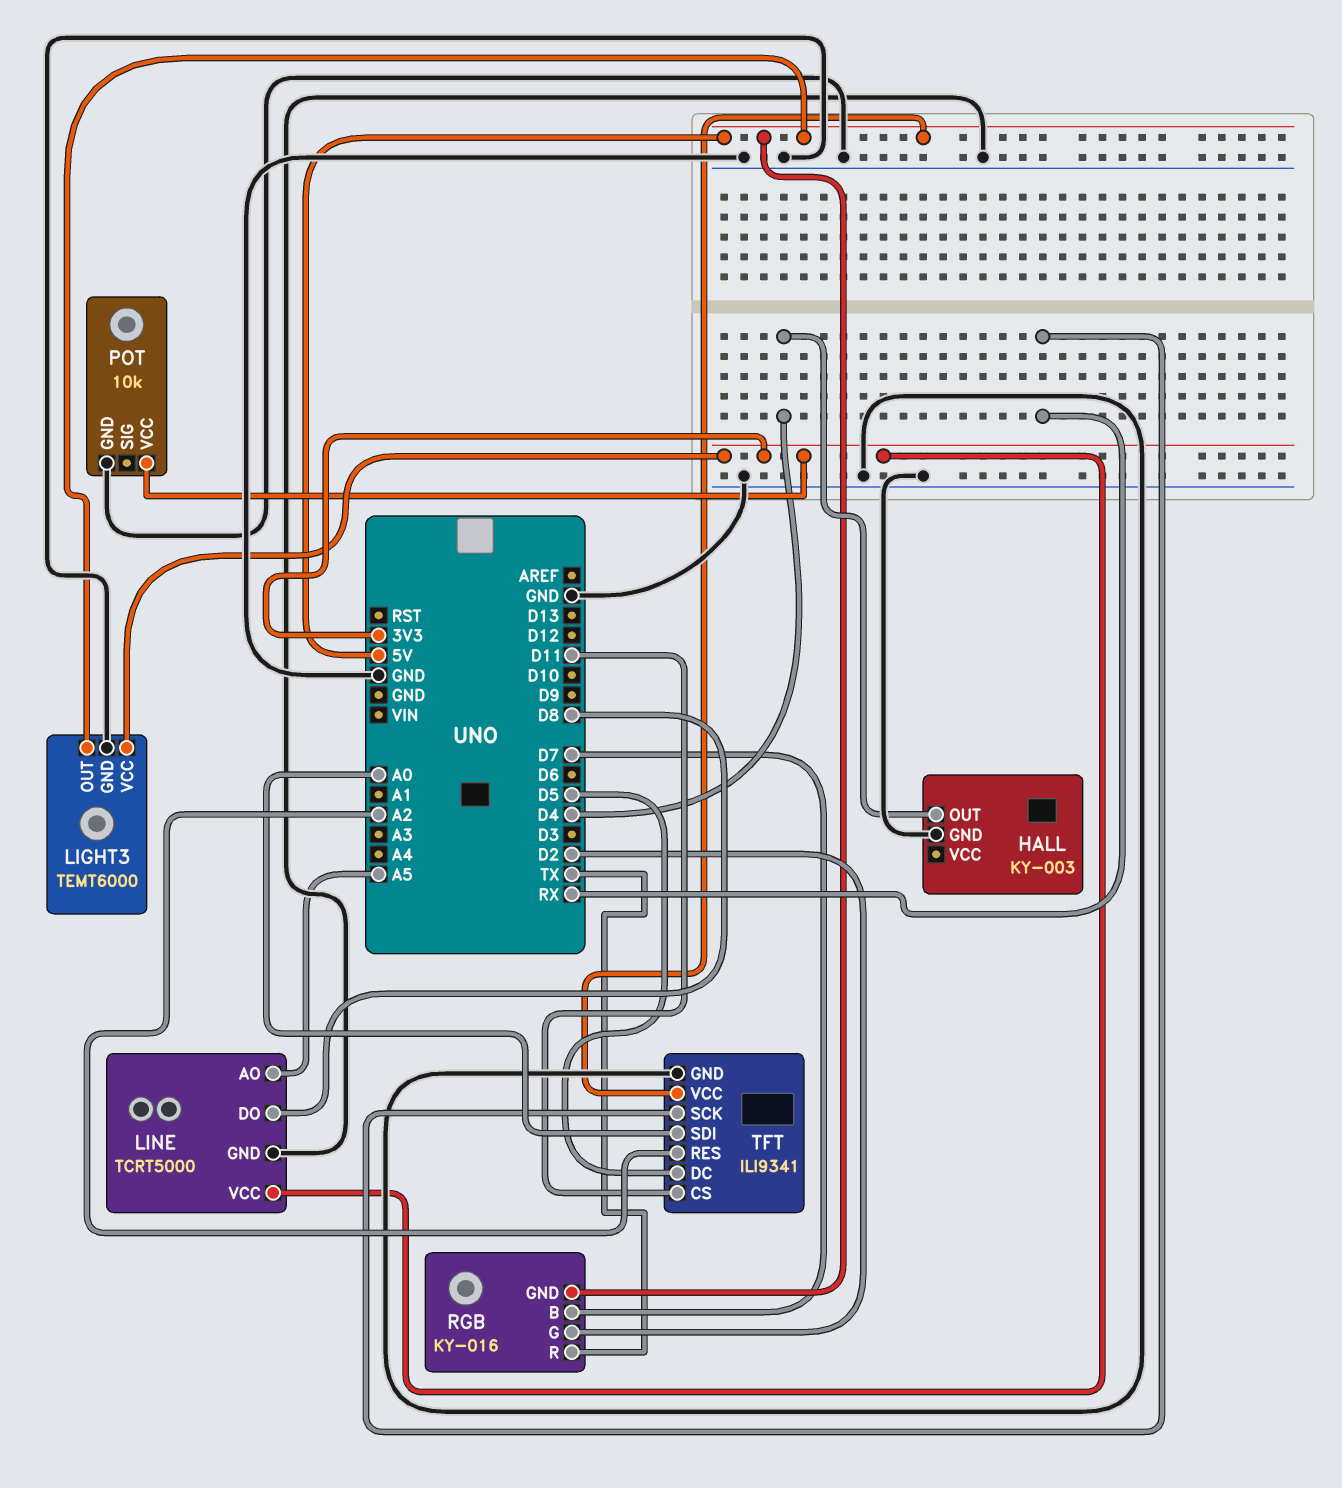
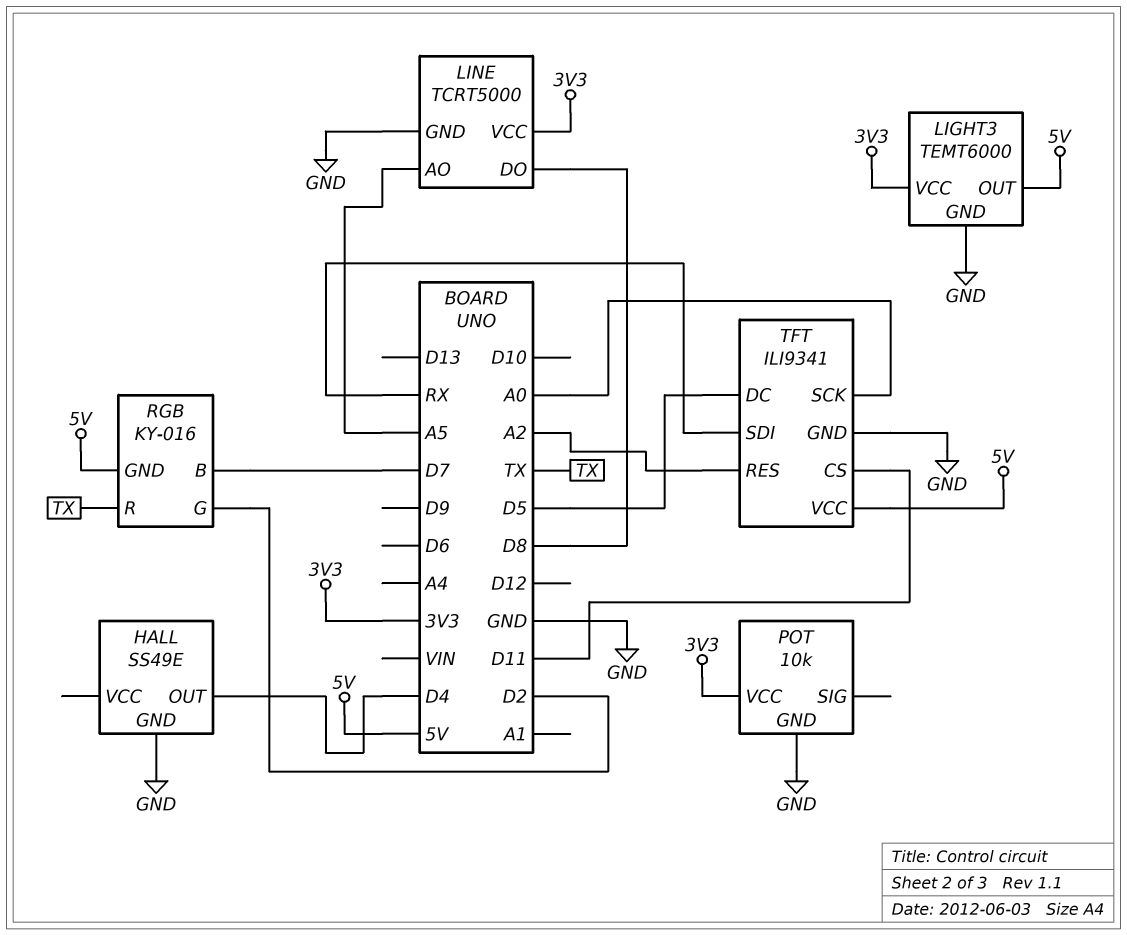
HALL: KY-003 -> SS49E
TFT pin SCK: RX -> A0
TFT pin SDI: A0 -> RX

